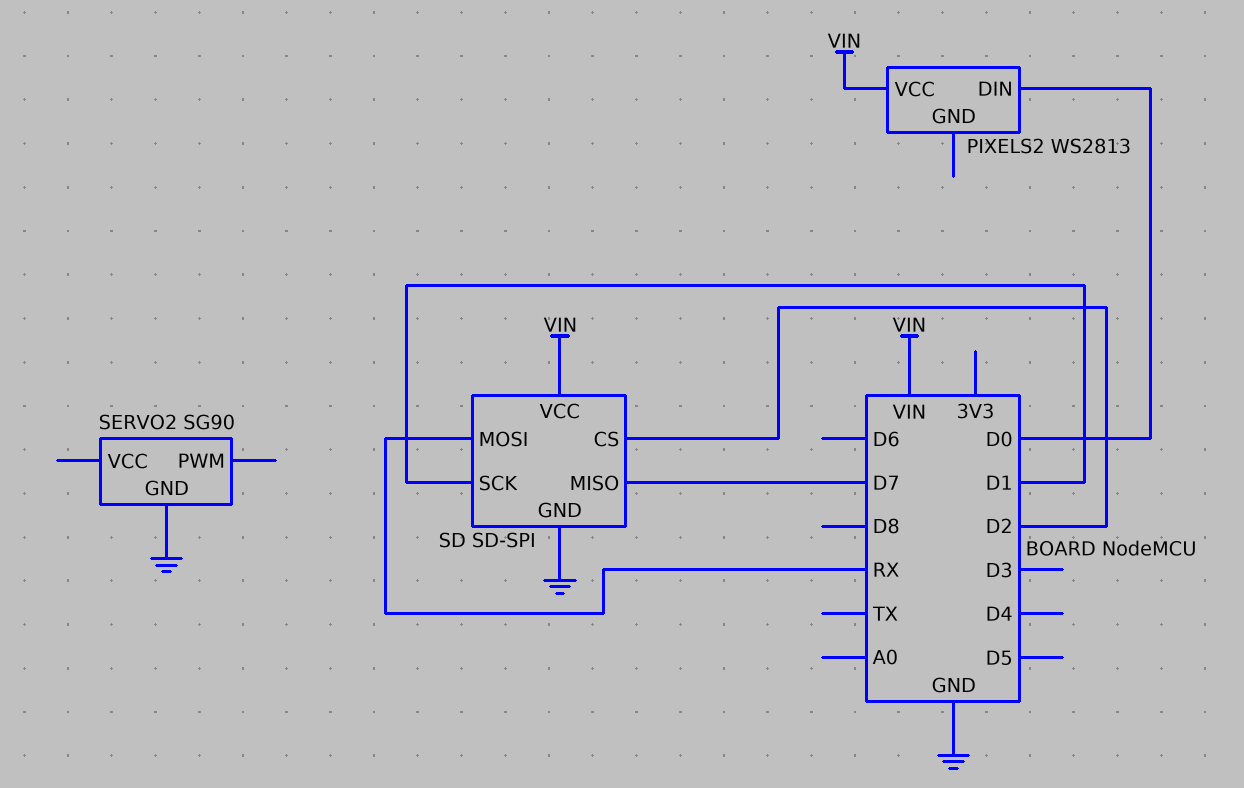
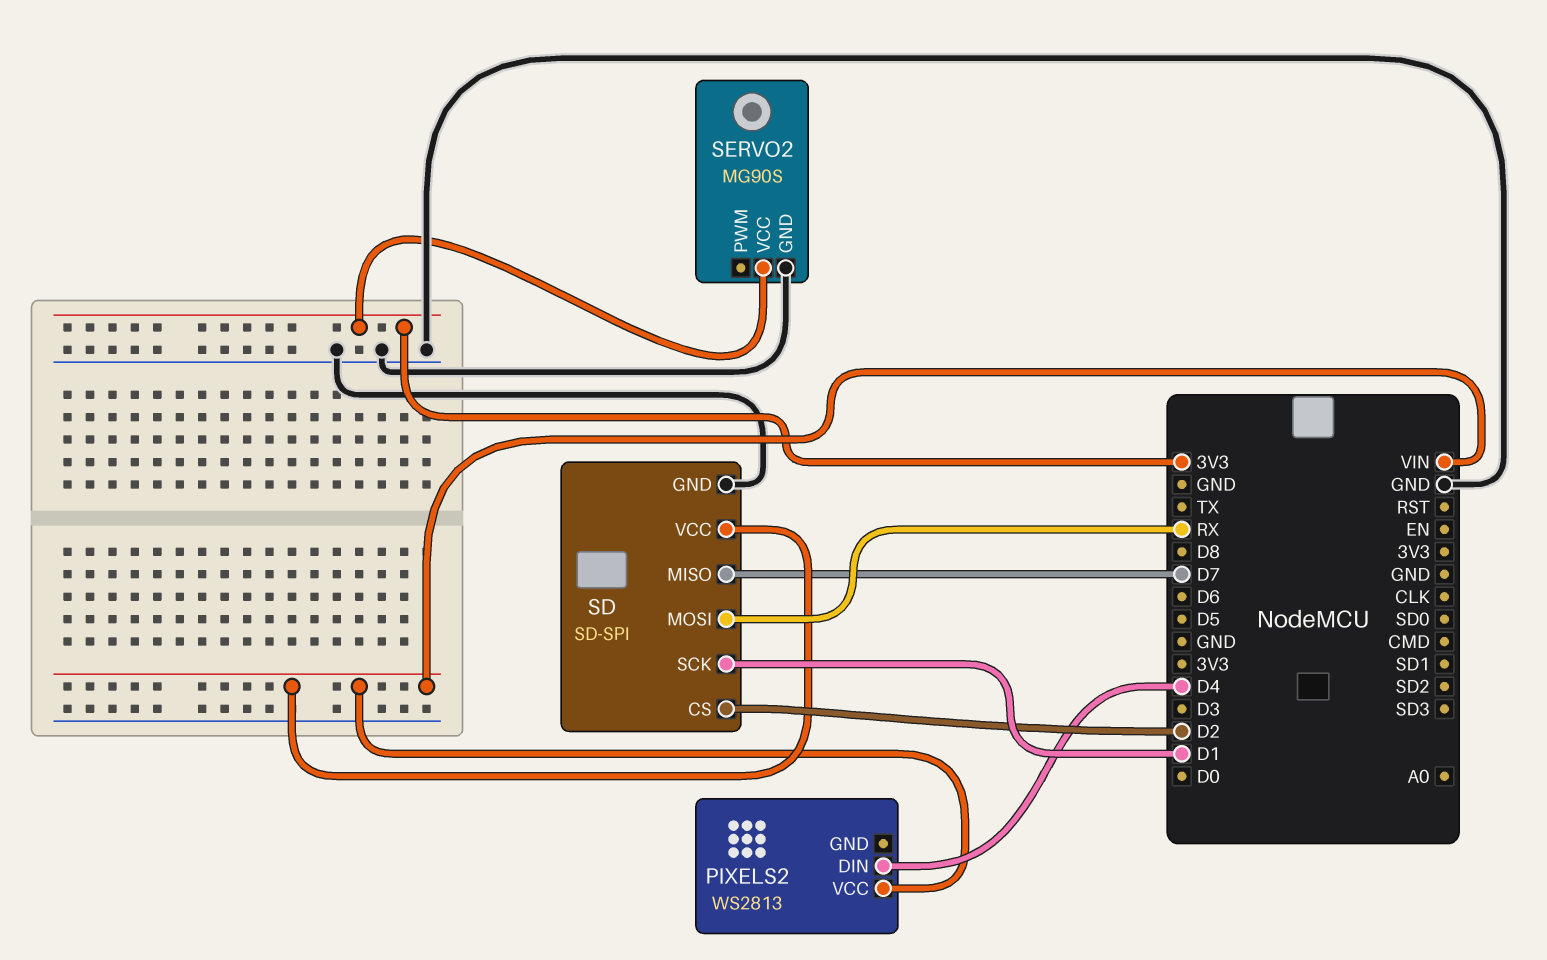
PIXELS2 pin DIN: D0 -> D4
SERVO2: SG90 -> MG90S
SERVO2 pin VCC: none -> 3V3

